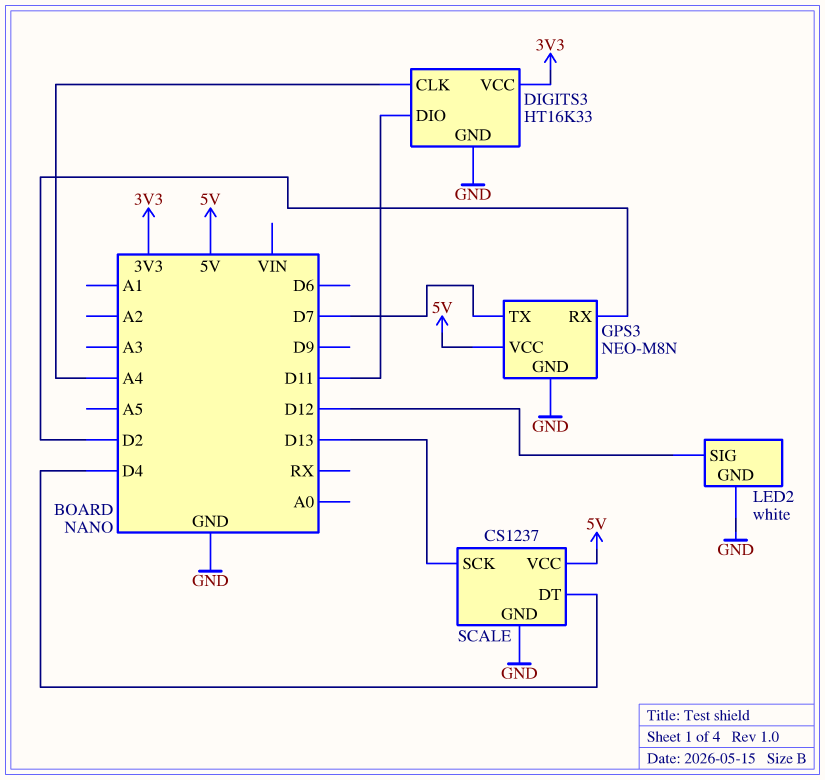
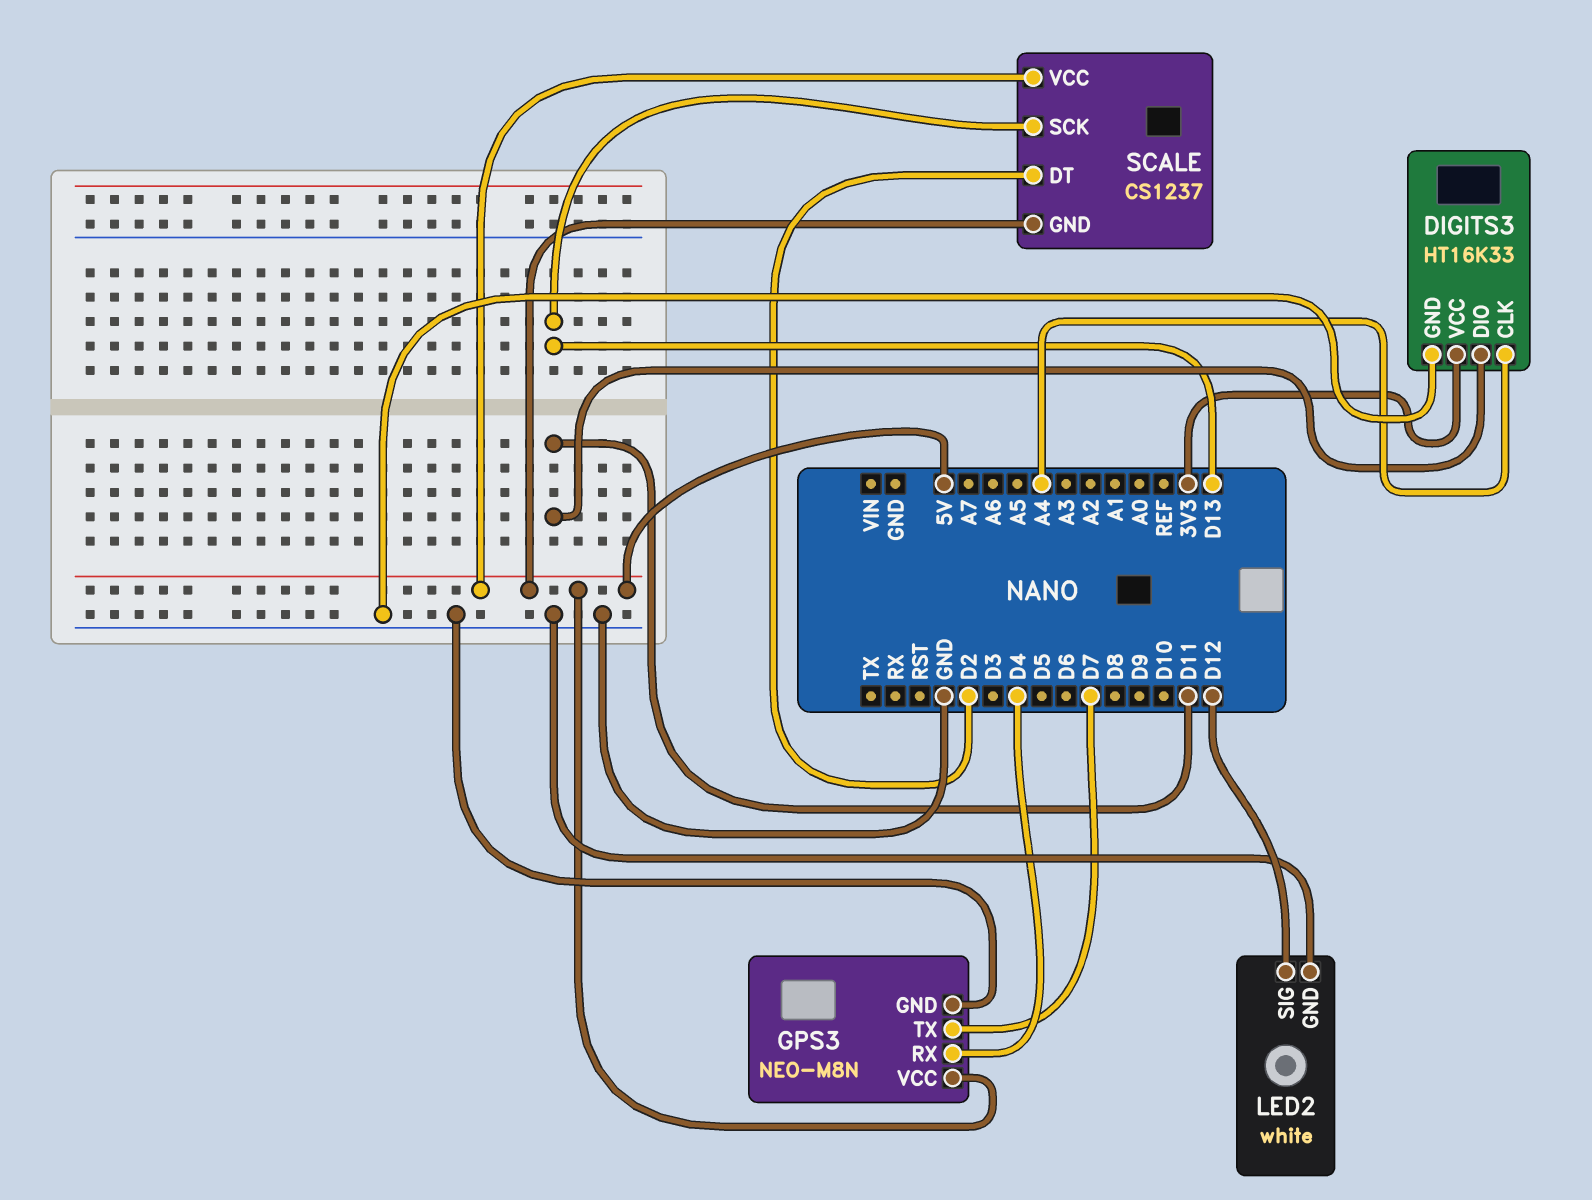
GPS3 pin RX: D2 -> D4
SCALE pin DT: D4 -> D2
SCALE pin GND: GND -> 5V

